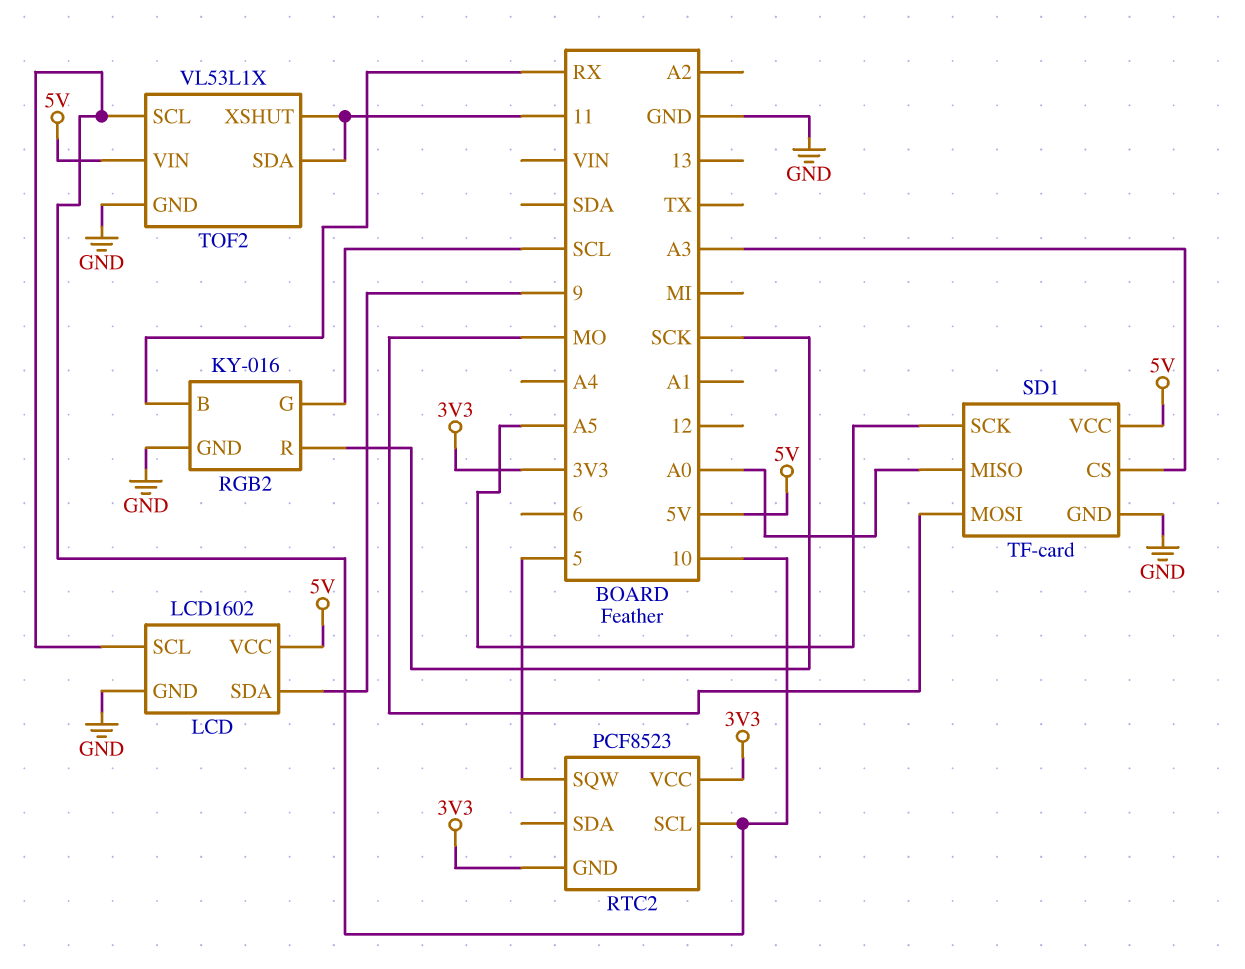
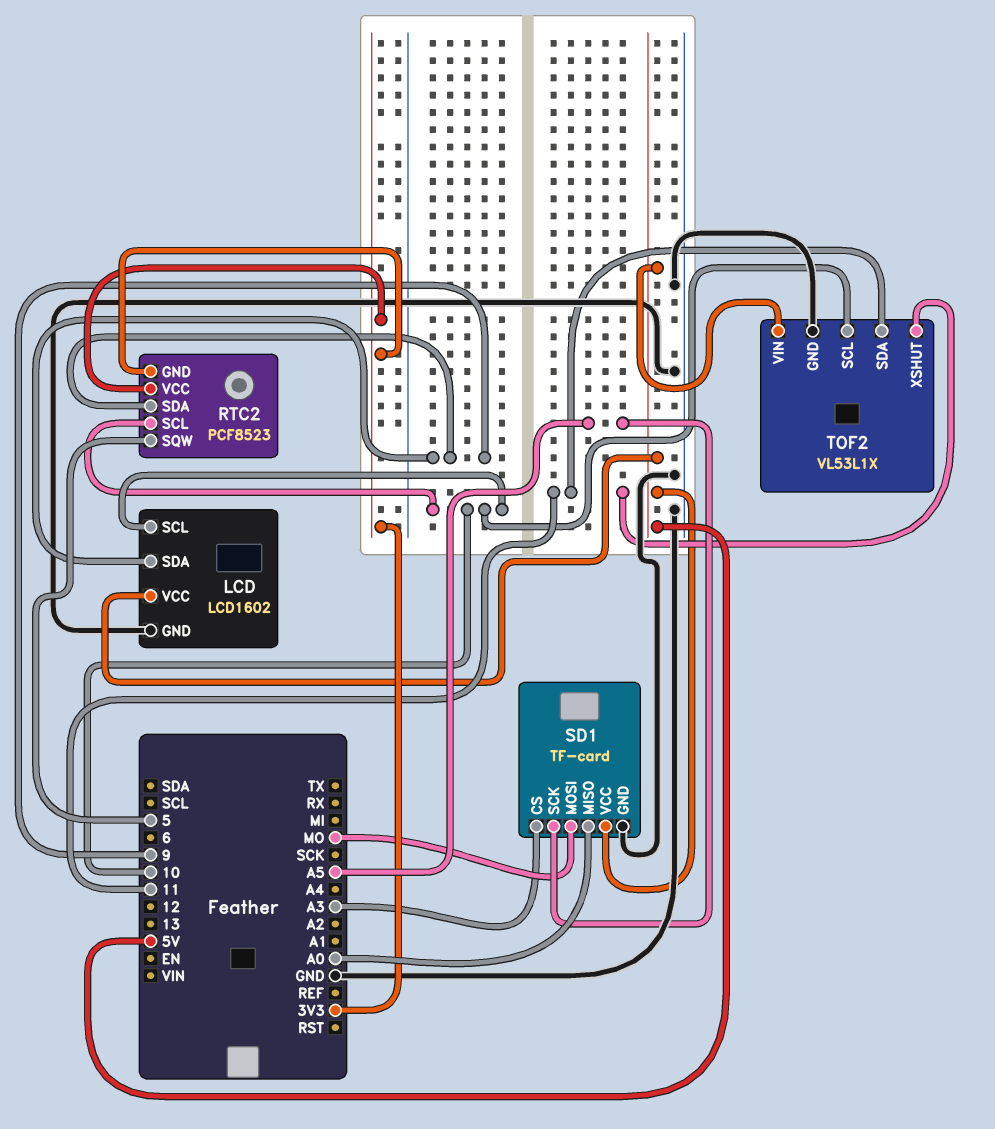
RGB2: KY-016 -> none
RGB2 pin B: RX -> none
RGB2 pin G: SCL -> none
RGB2 pin GND: GND -> none
RGB2 pin R: SCK -> none
RTC2 pin SDA: none -> 9

